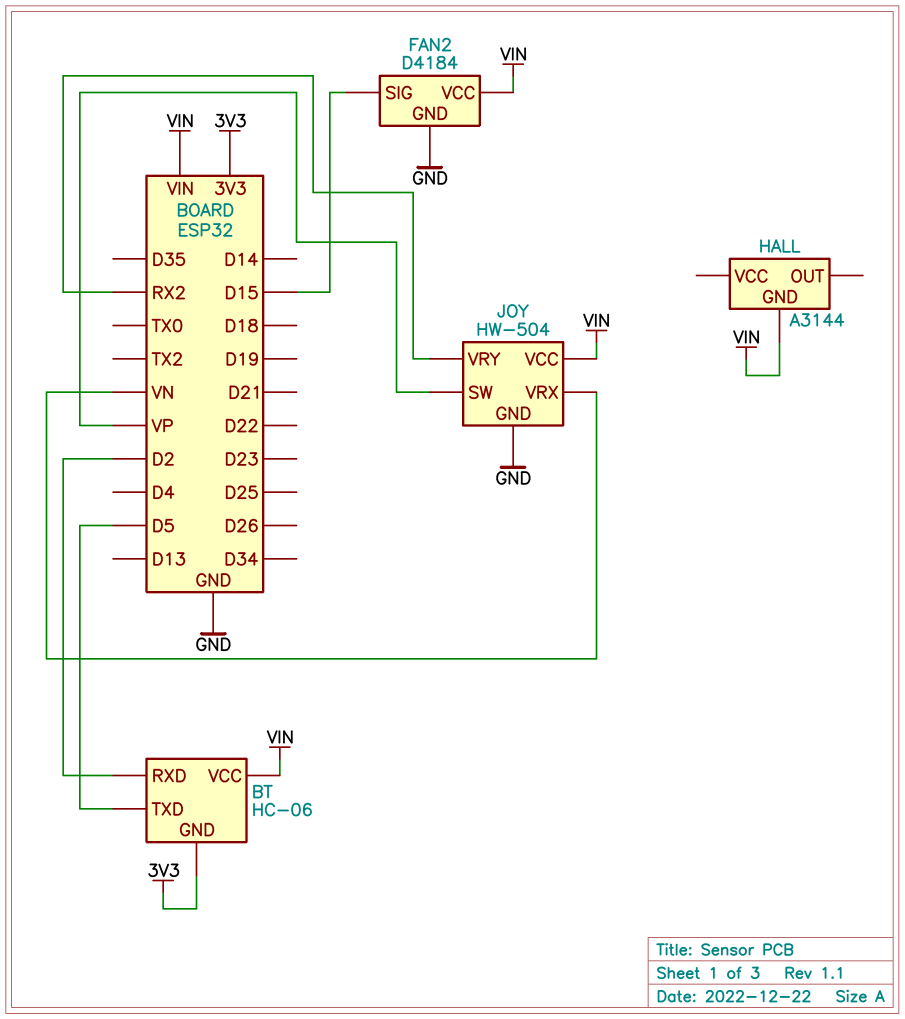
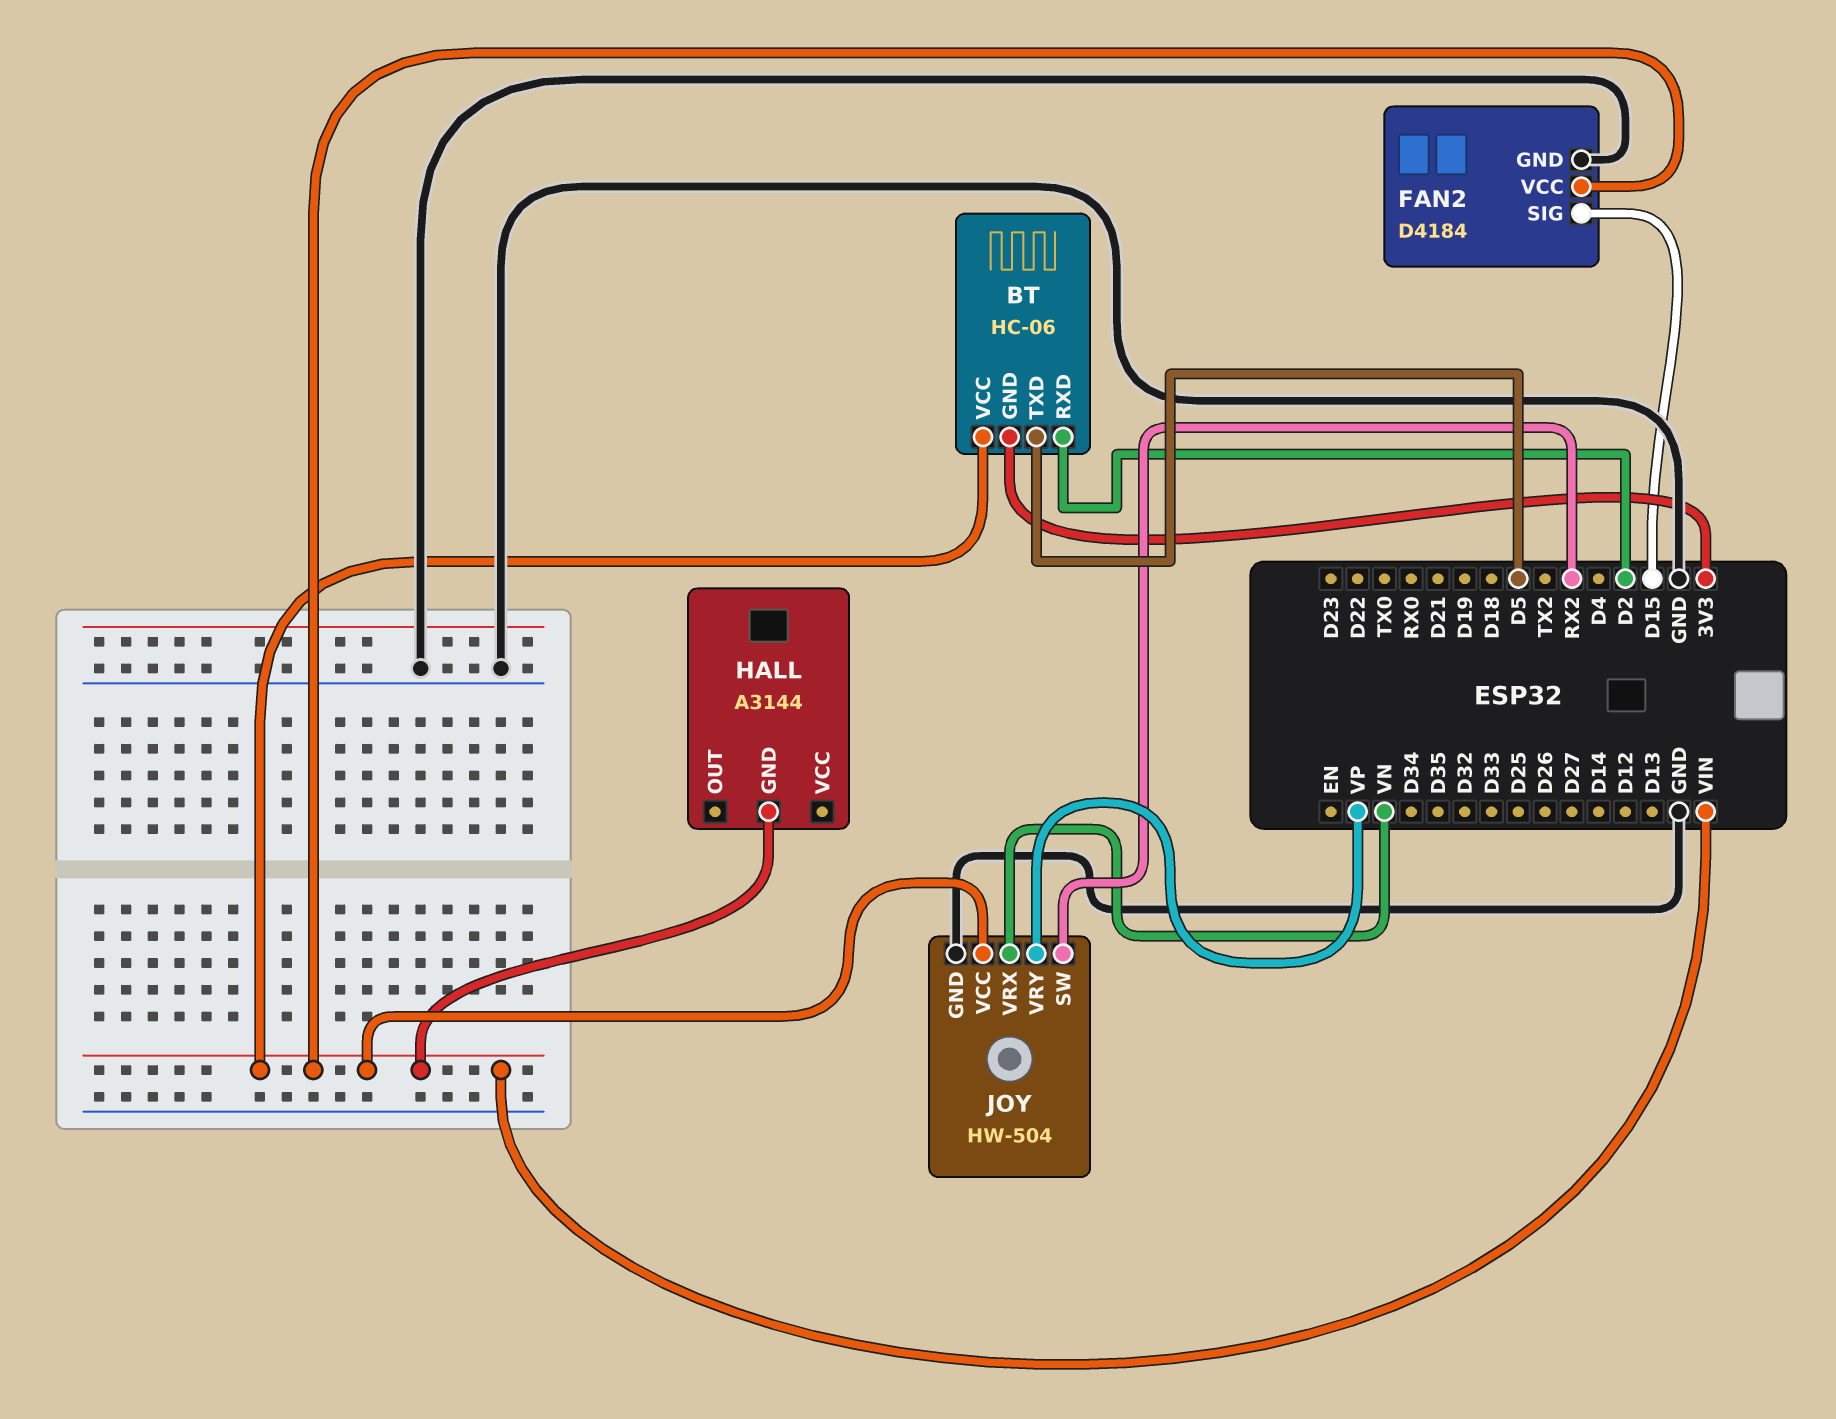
JOY pin SW: VP -> RX2
JOY pin VRY: RX2 -> VP

